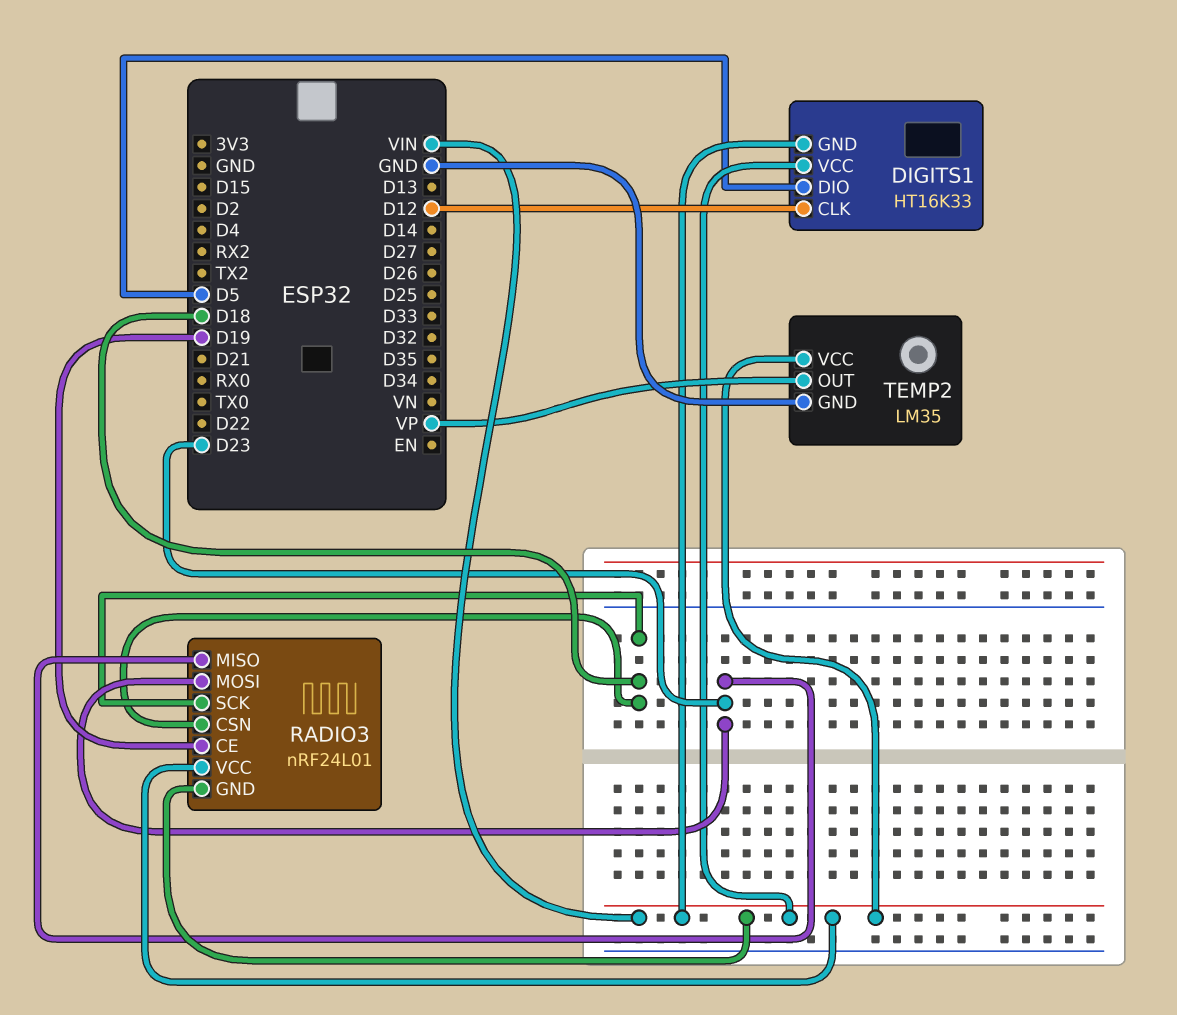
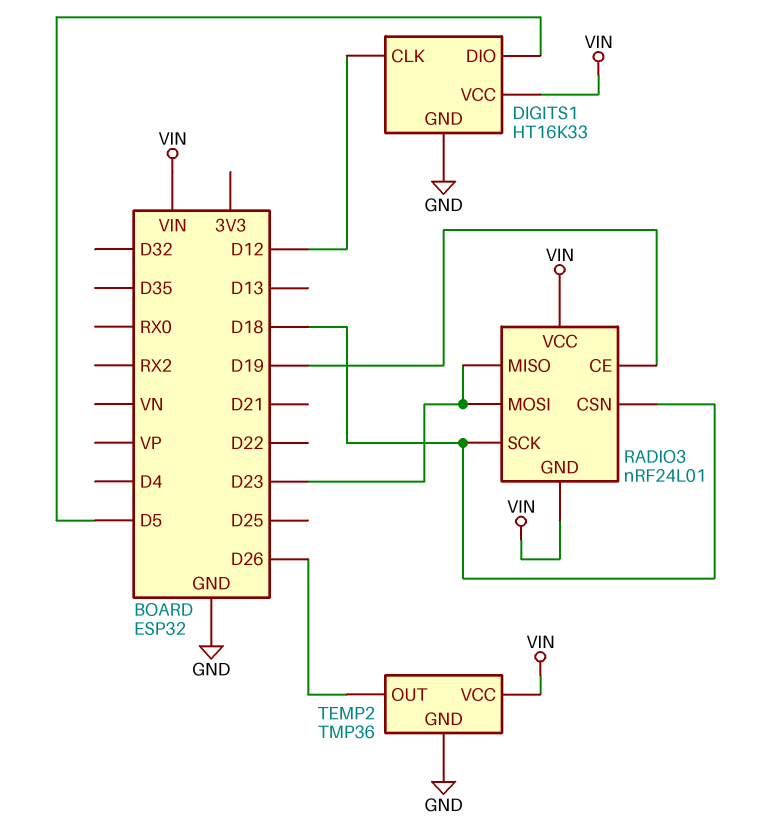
DIGITS1 pin GND: VIN -> GND
TEMP2: LM35 -> TMP36
TEMP2 pin OUT: VP -> D26

